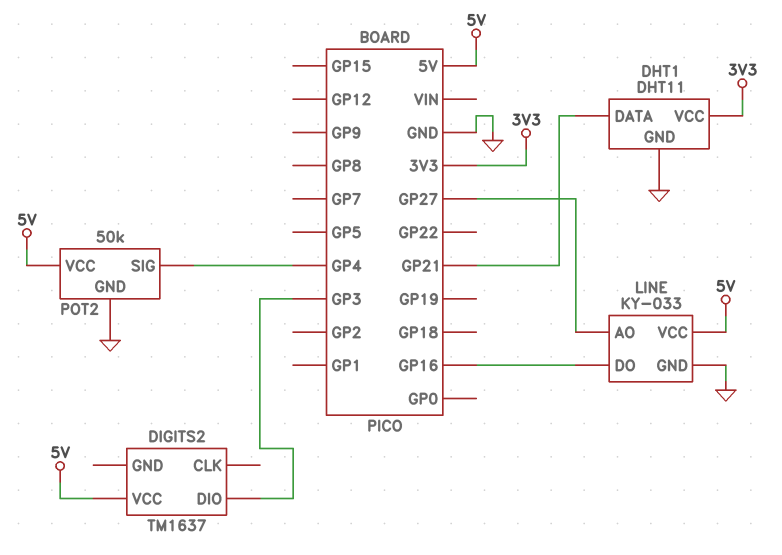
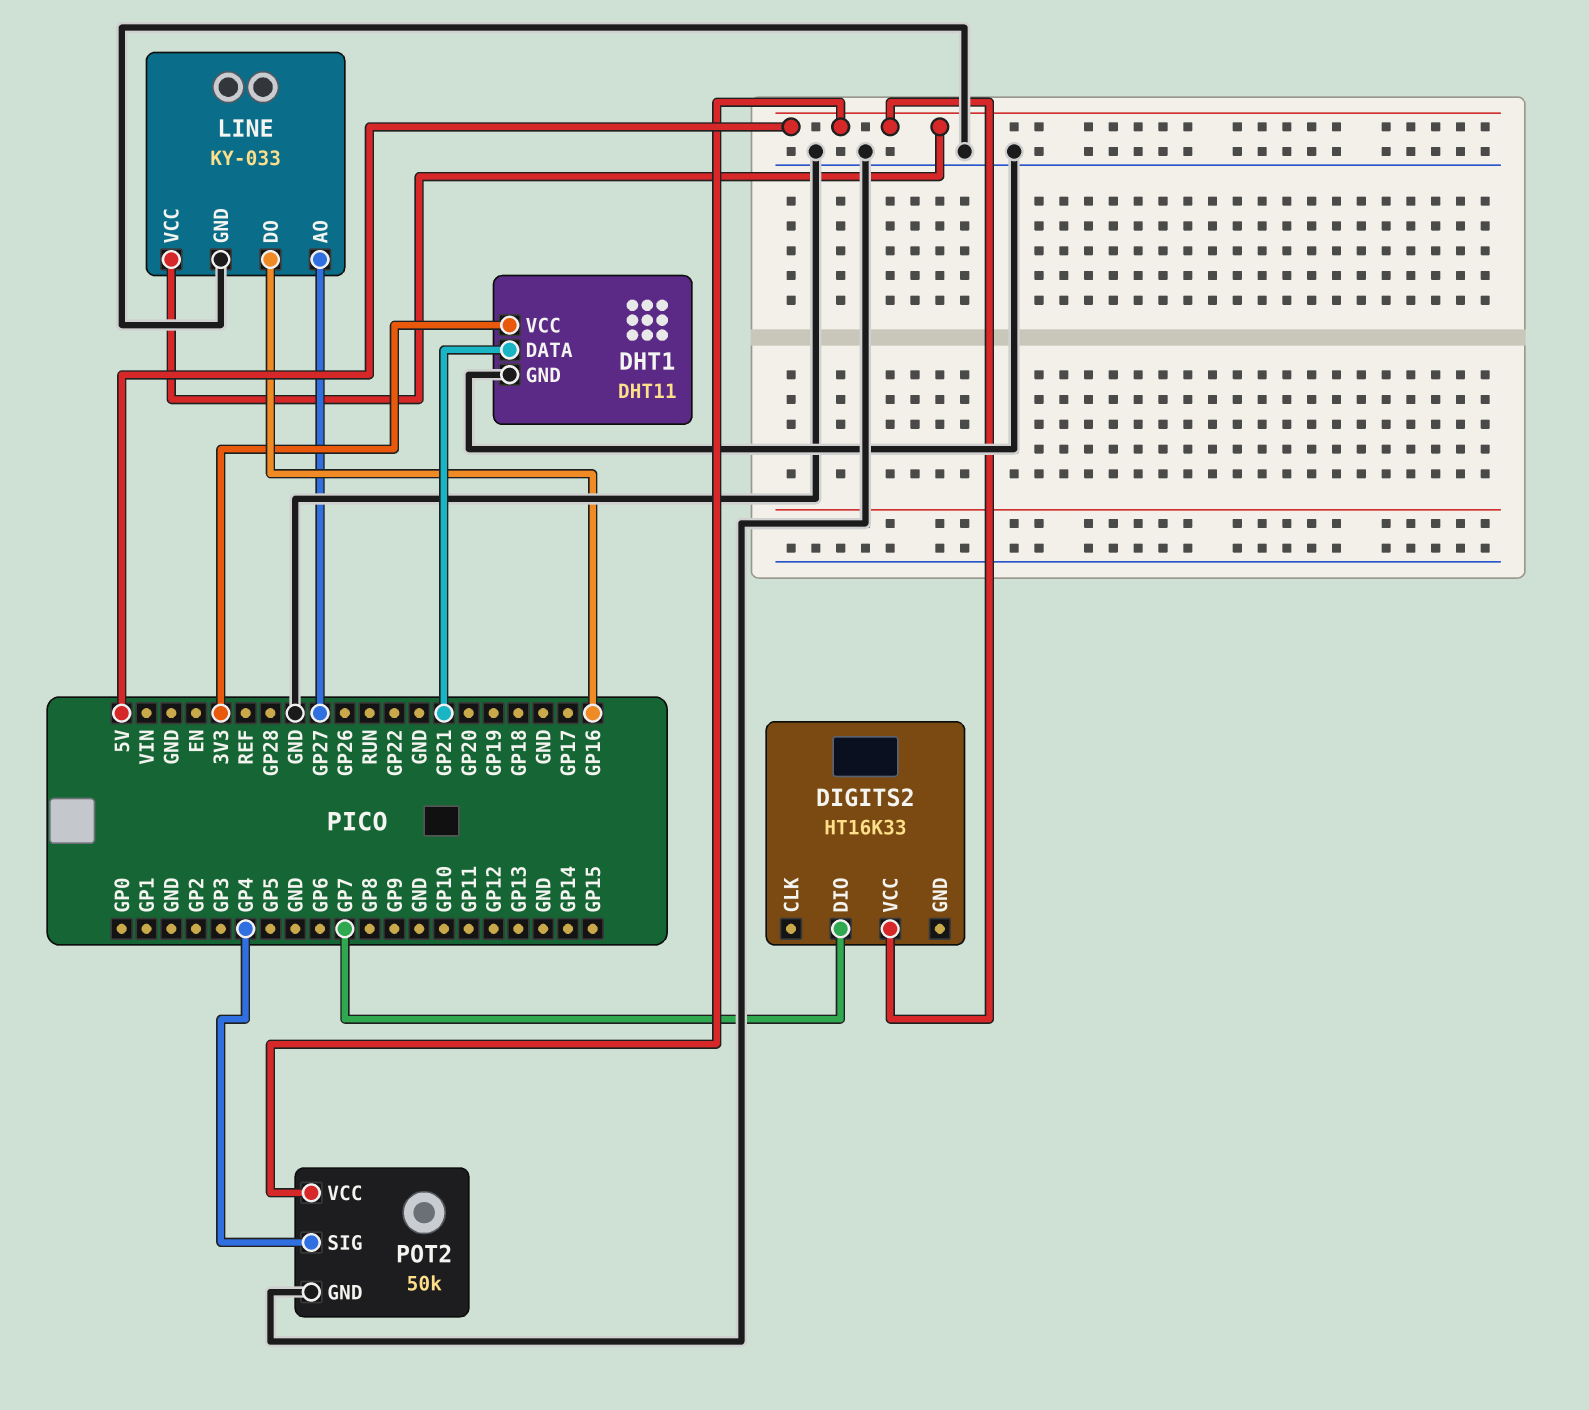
DIGITS2: TM1637 -> HT16K33
DIGITS2 pin DIO: GP3 -> GP7

